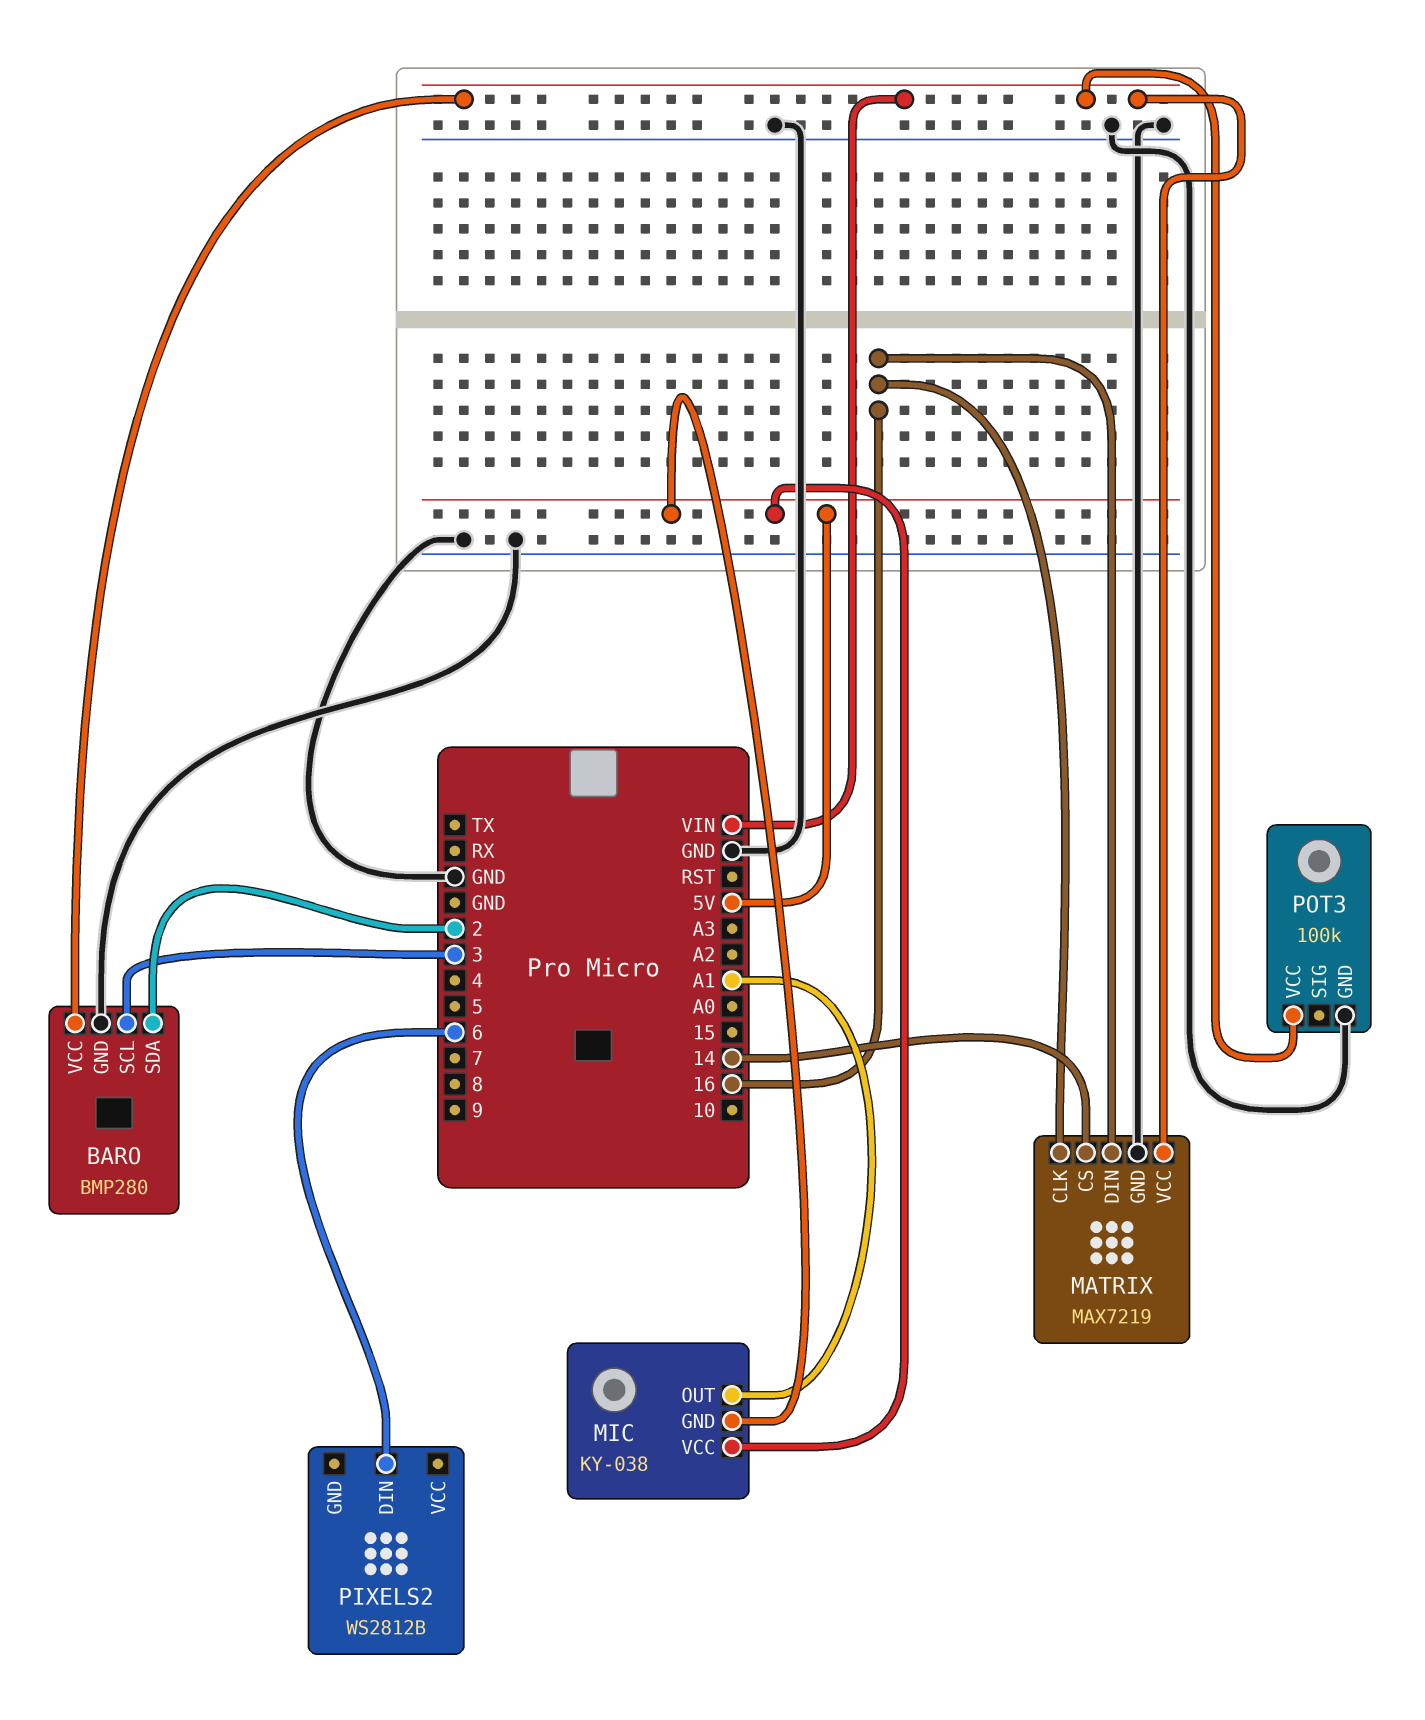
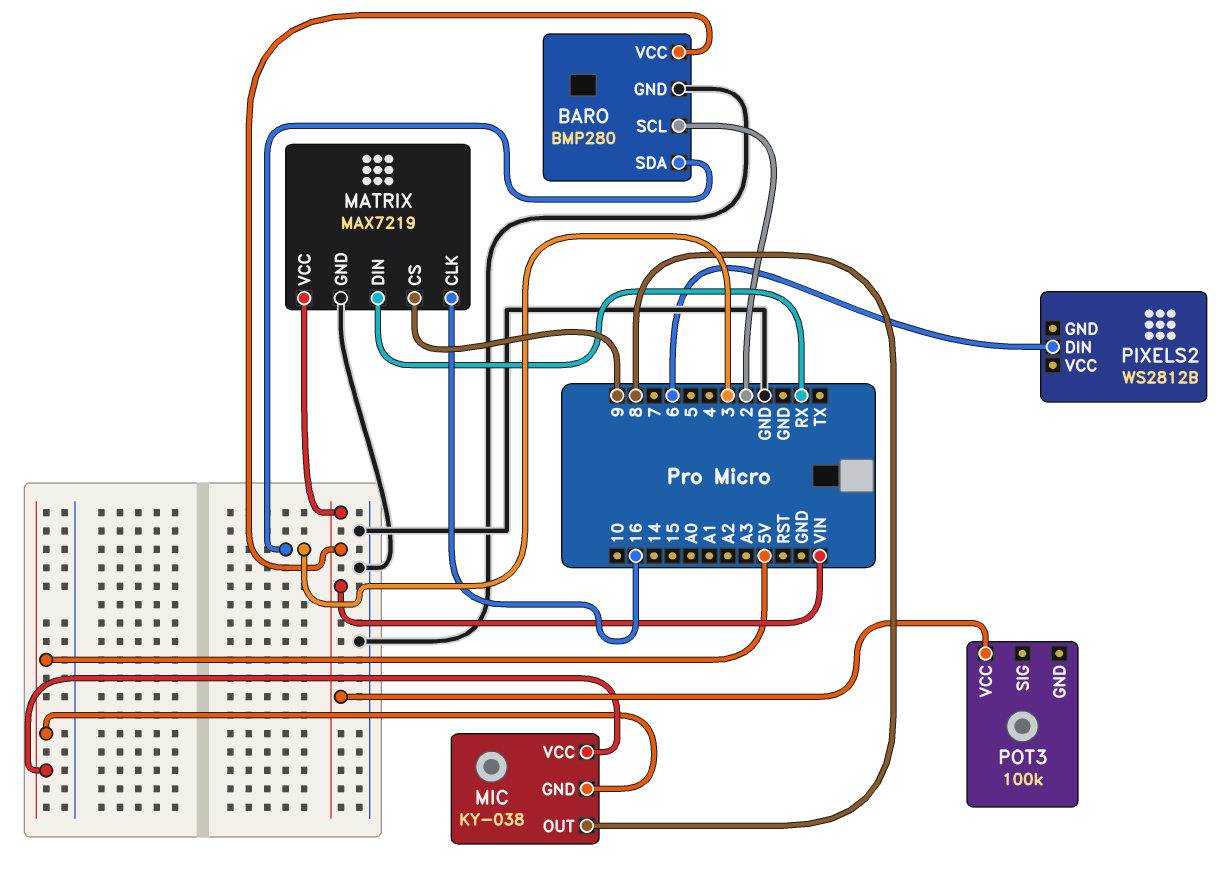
BARO pin SCL: 3 -> 2
BARO pin SDA: 2 -> 3
MATRIX pin CS: 14 -> 9
MATRIX pin DIN: 16 -> RX
MIC pin OUT: A1 -> 8
POT3 pin GND: GND -> none

